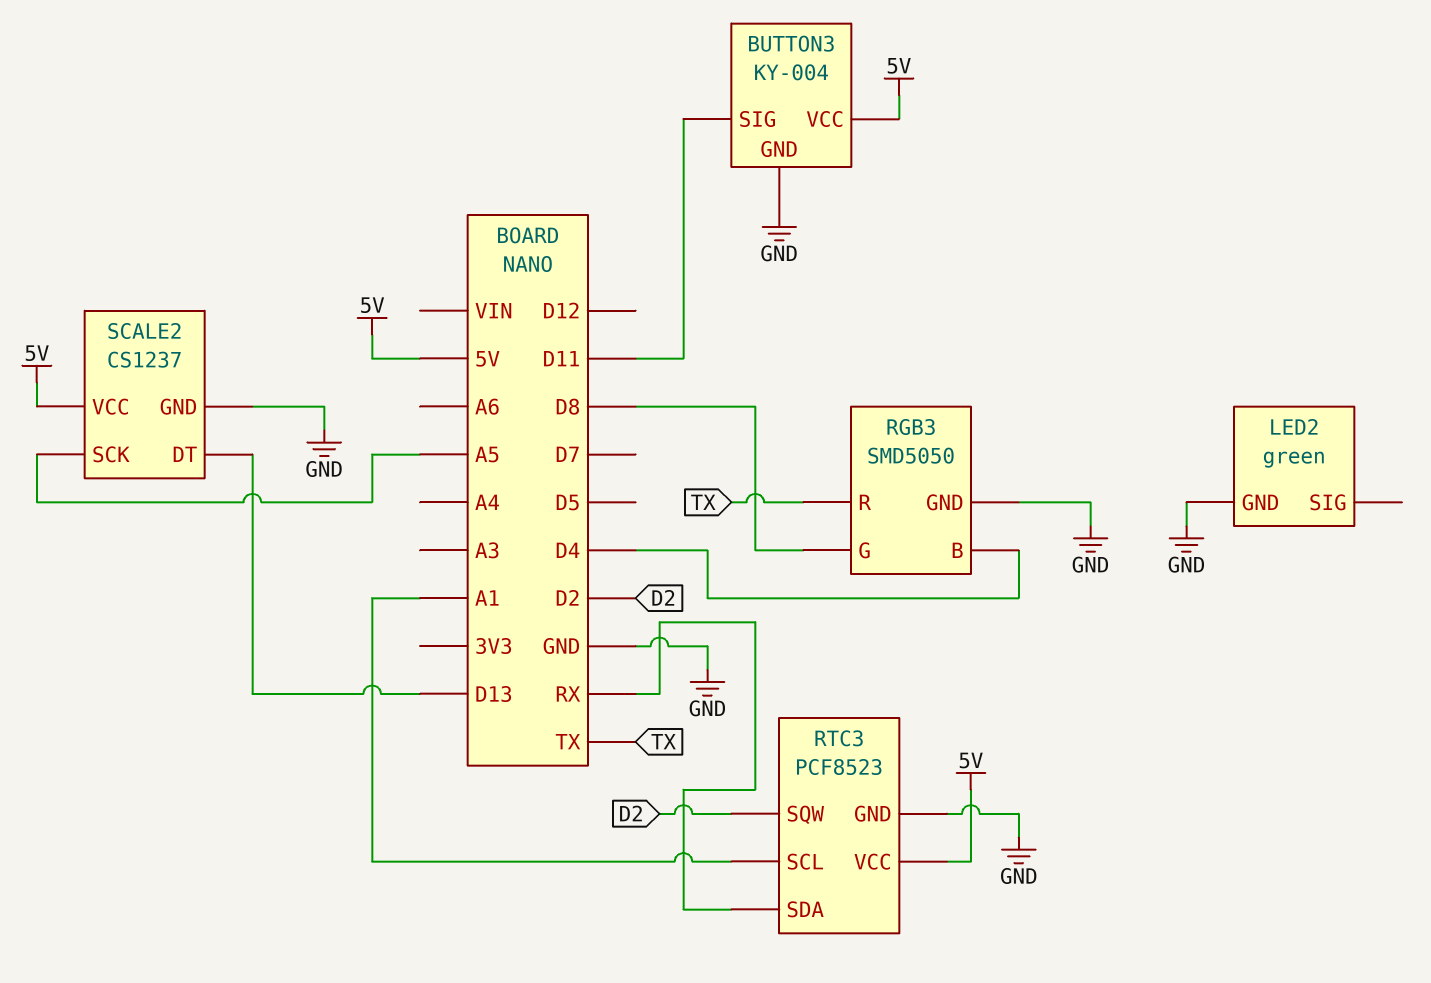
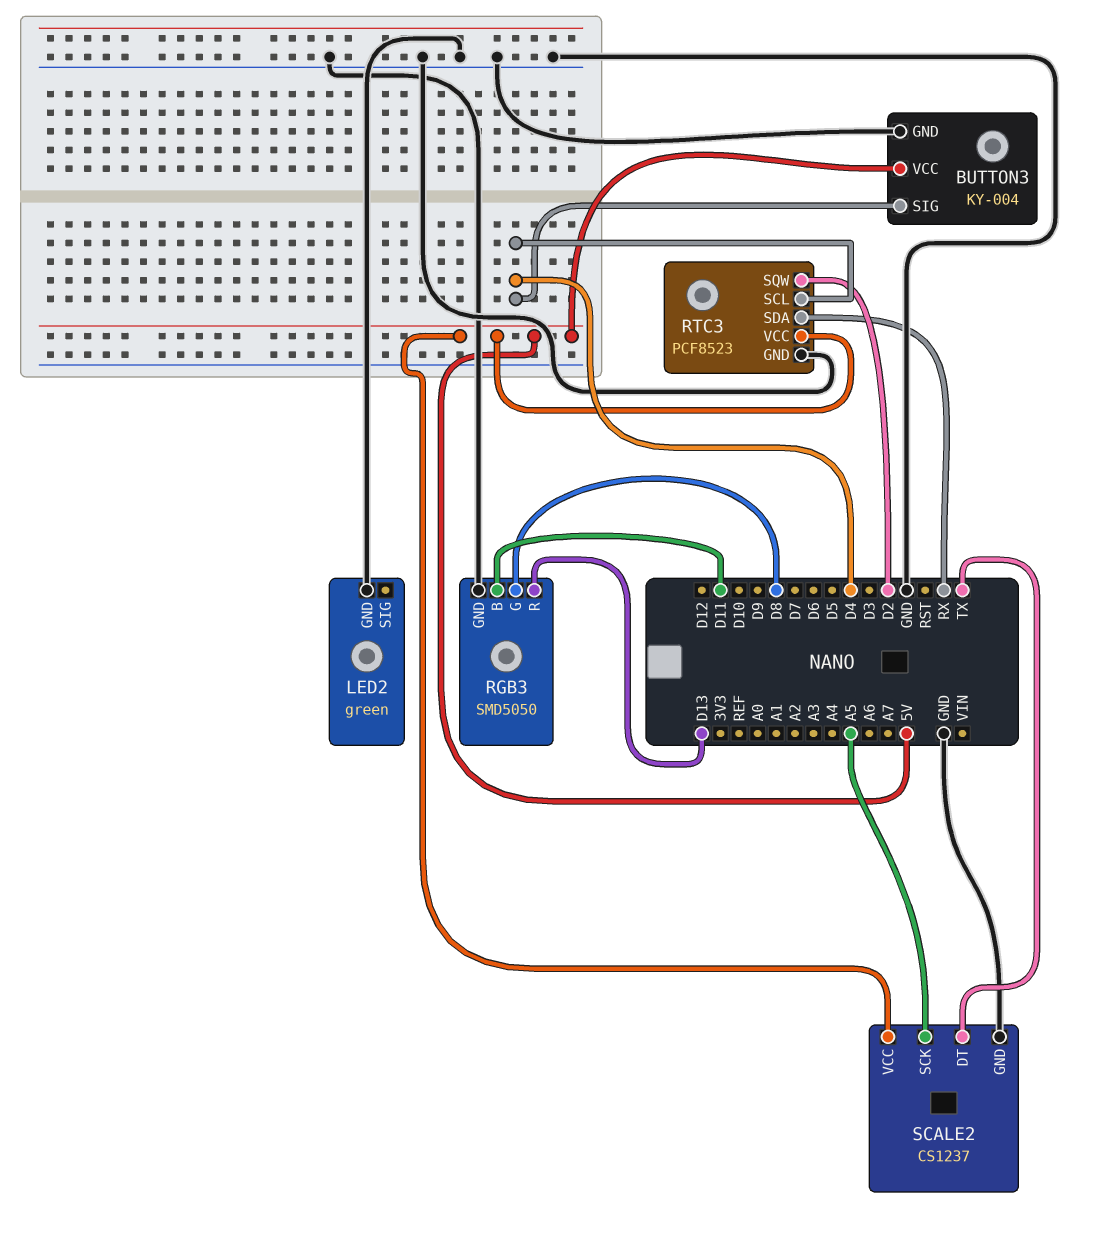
BUTTON3 pin SIG: D11 -> D4
RGB3 pin B: D4 -> D11
RGB3 pin R: TX -> D13
RTC3 pin SCL: A1 -> D4
SCALE2 pin DT: D13 -> TX

